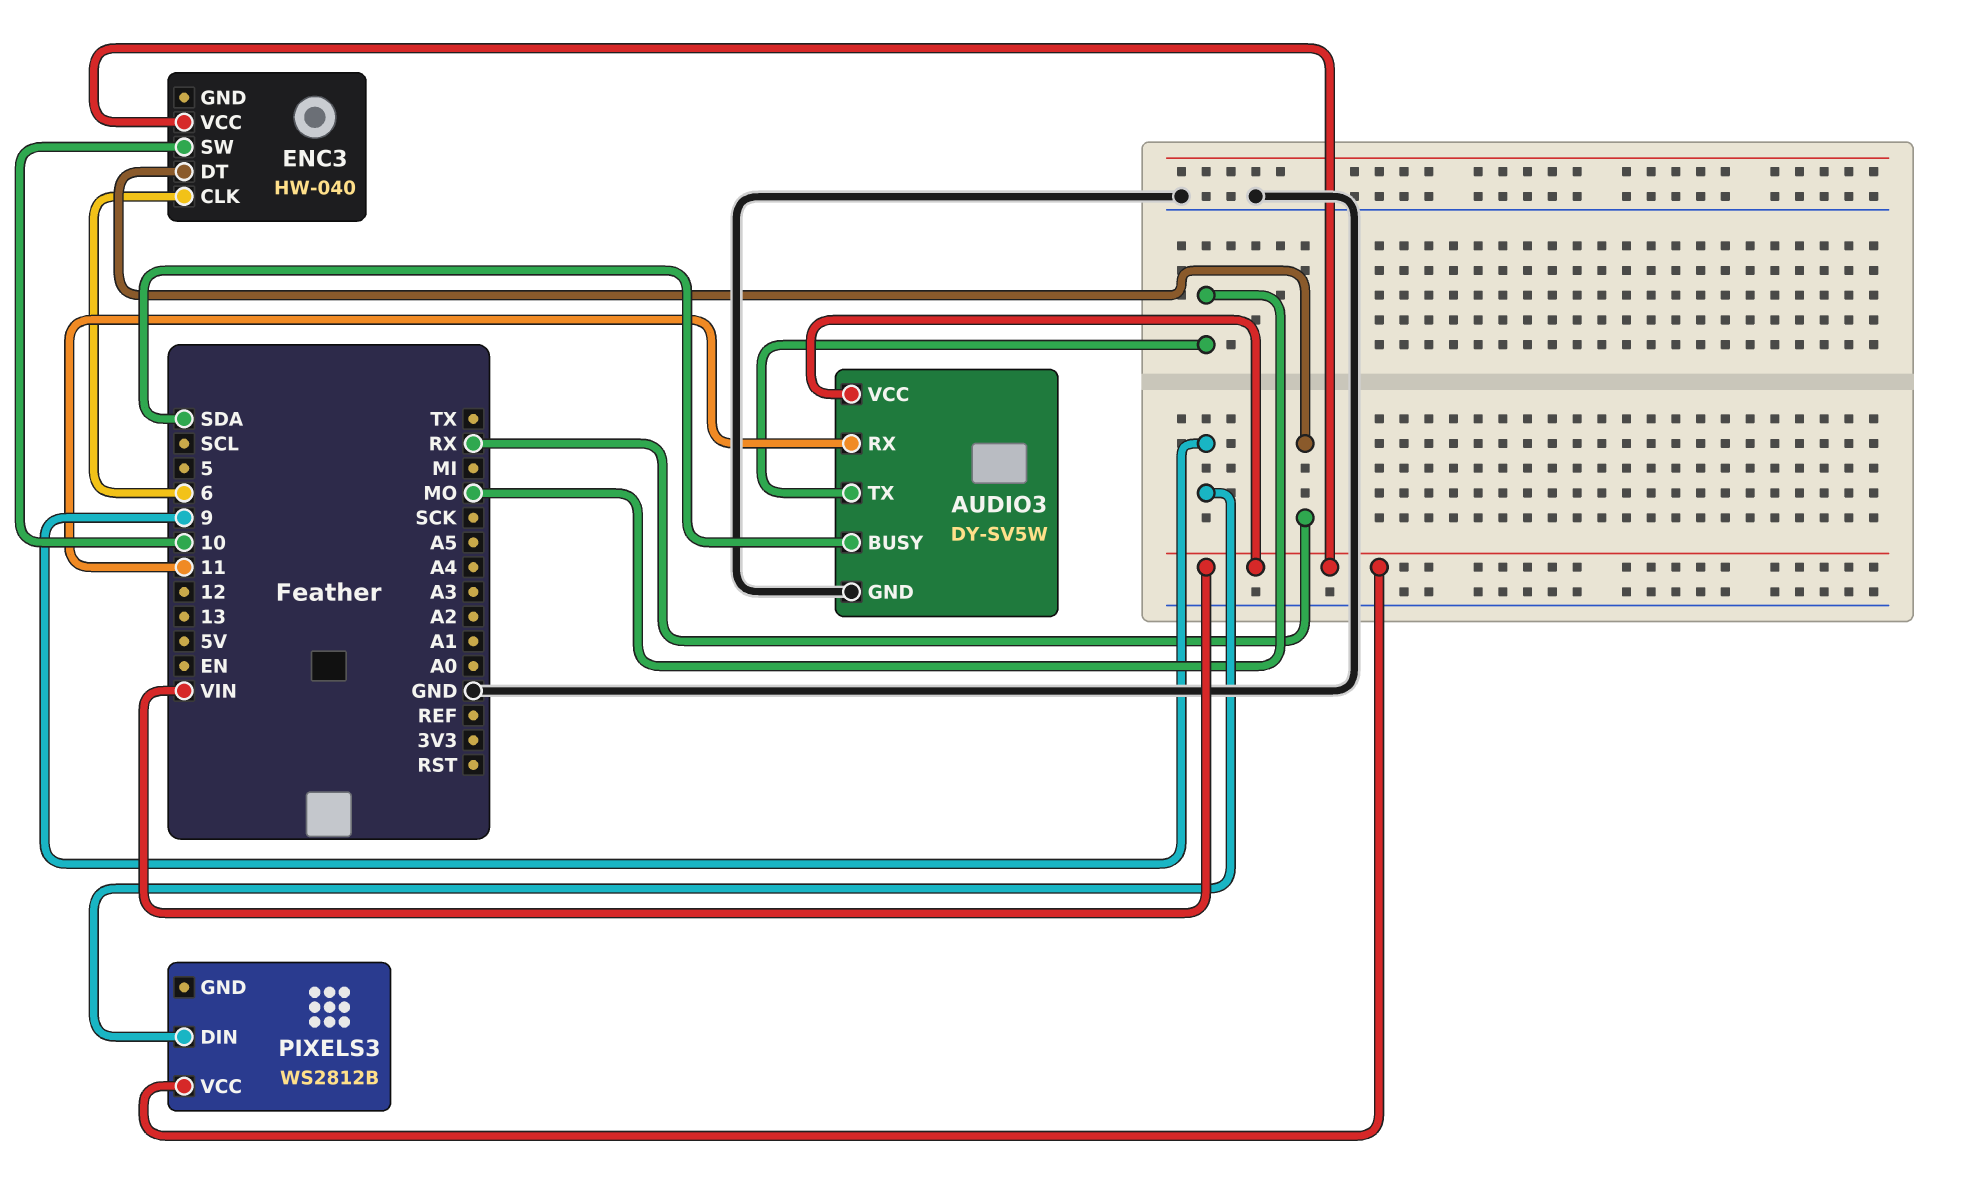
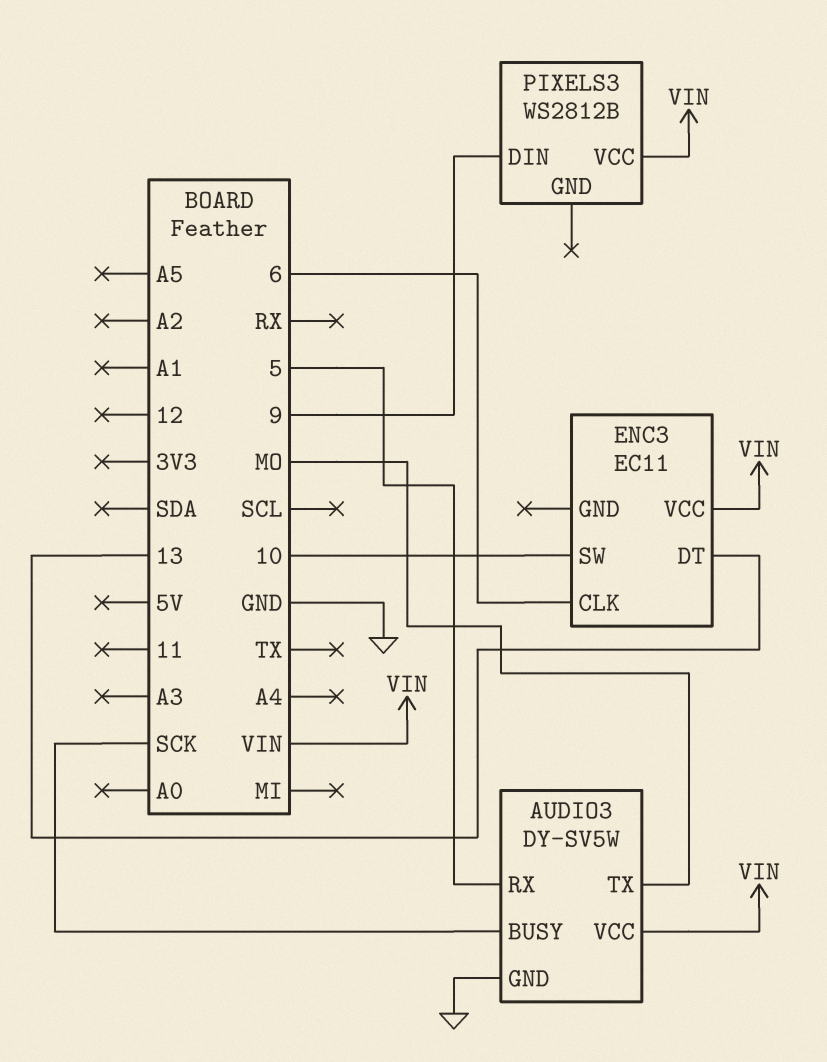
AUDIO3 pin BUSY: SDA -> SCK
AUDIO3 pin RX: 11 -> 5
ENC3: HW-040 -> EC11
ENC3 pin DT: RX -> 13

